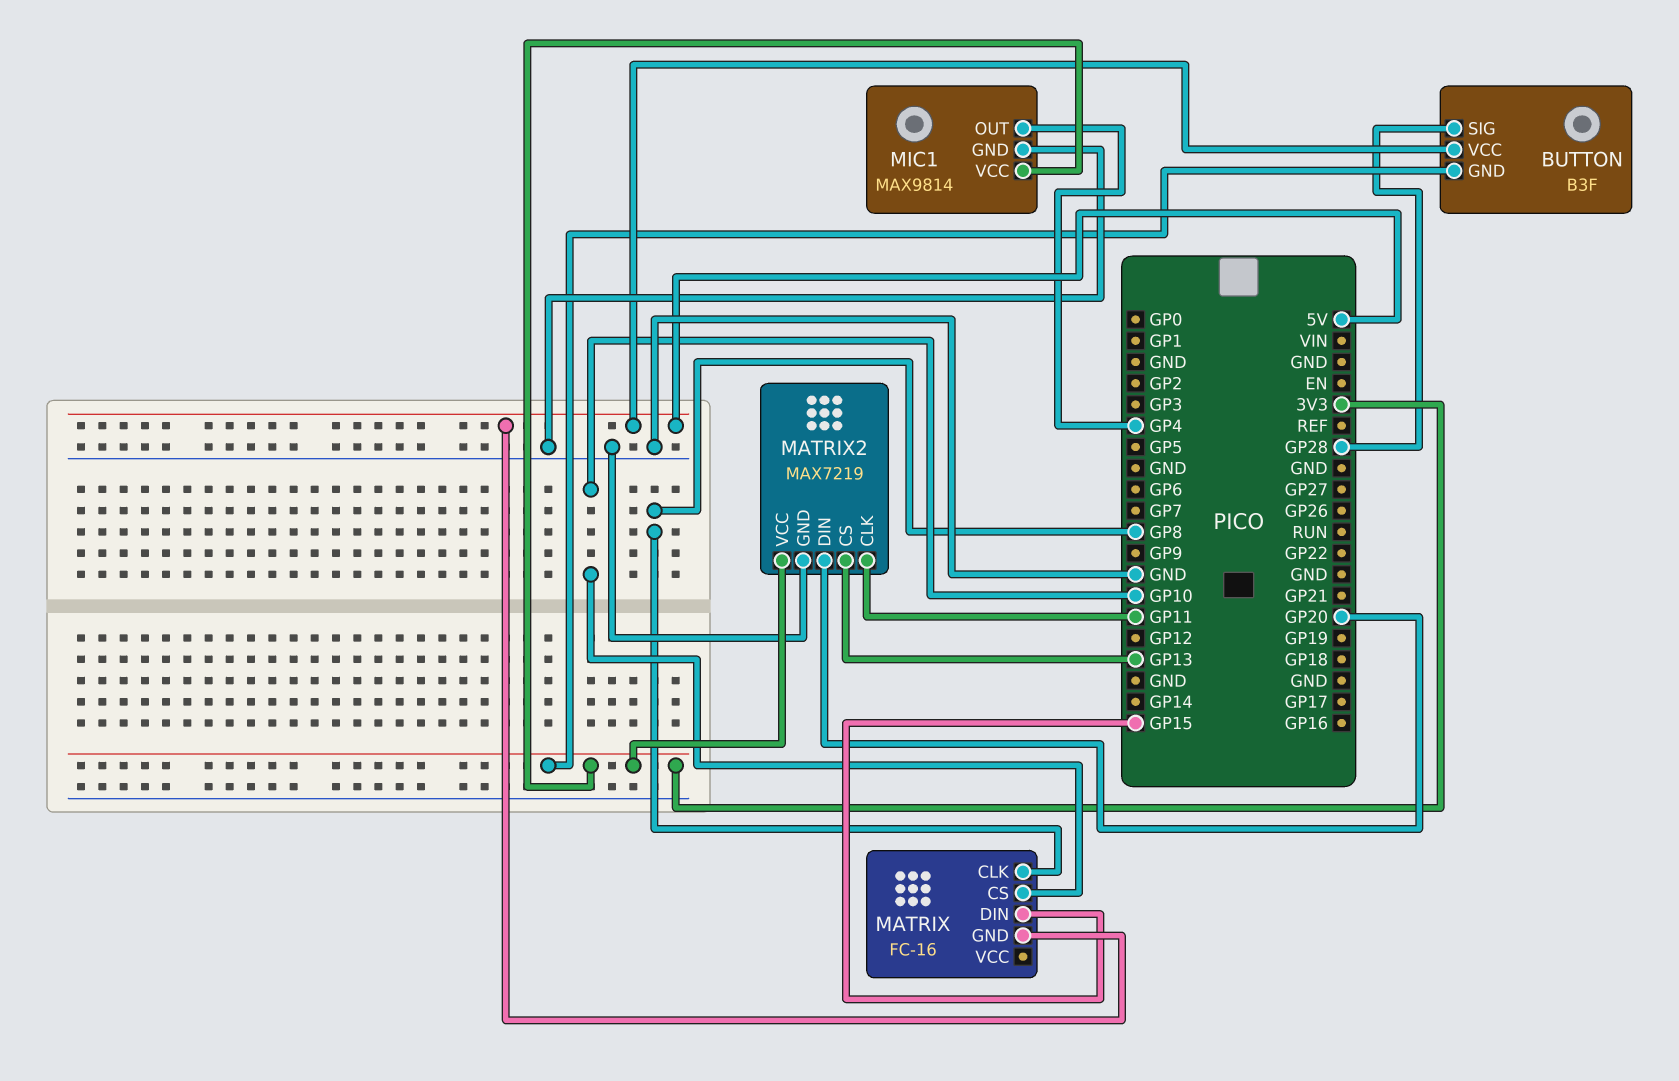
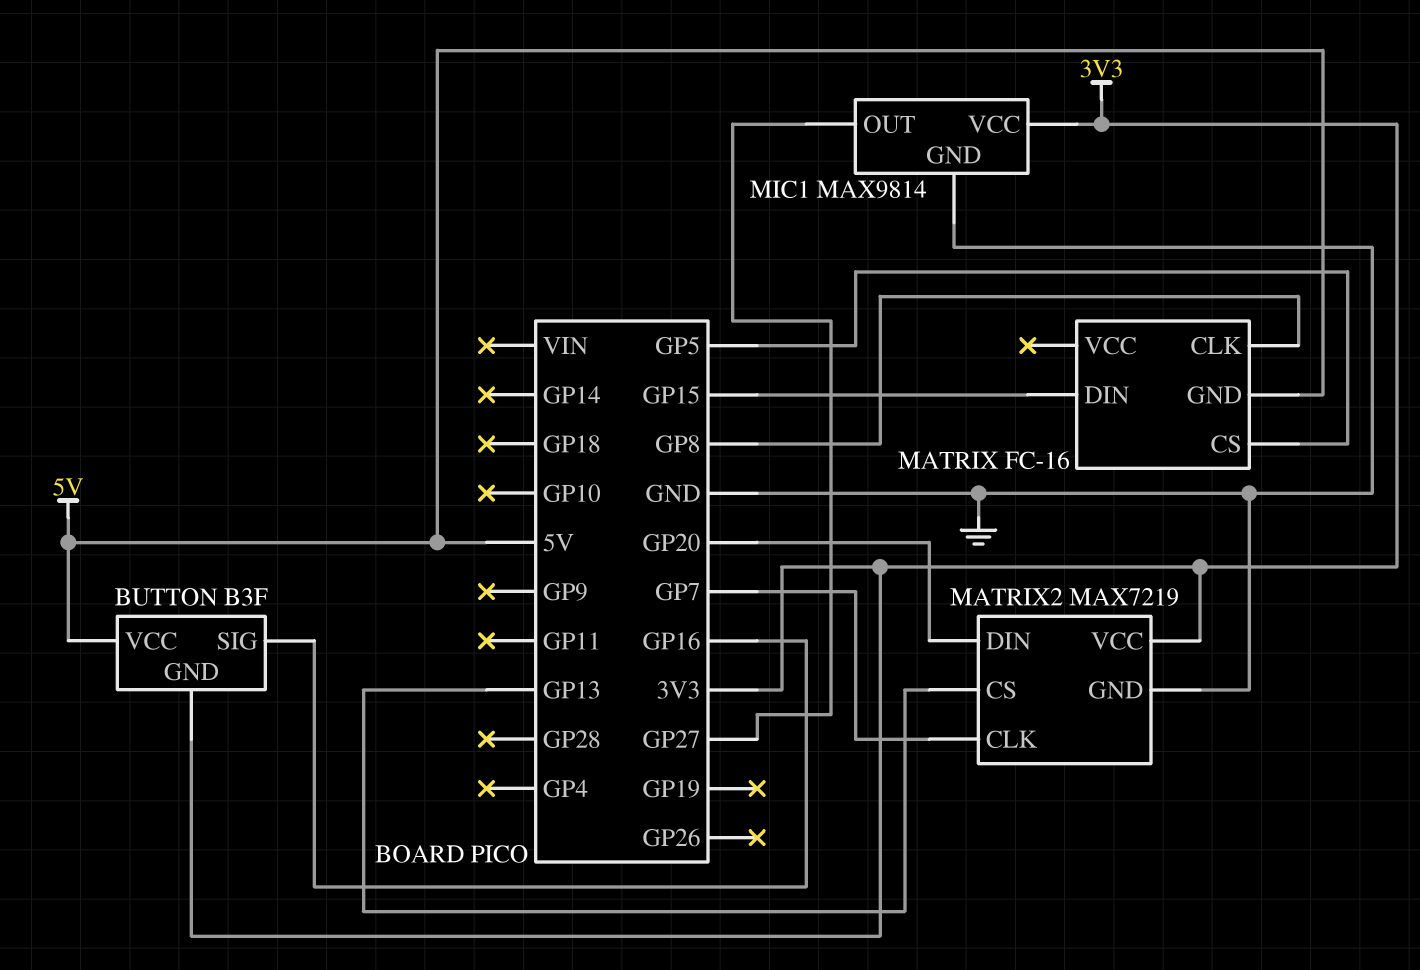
BUTTON pin SIG: GP28 -> GP16
MATRIX pin CS: GP10 -> GP5
MATRIX2 pin CLK: GP11 -> GP7
MIC1 pin OUT: GP4 -> GP27

